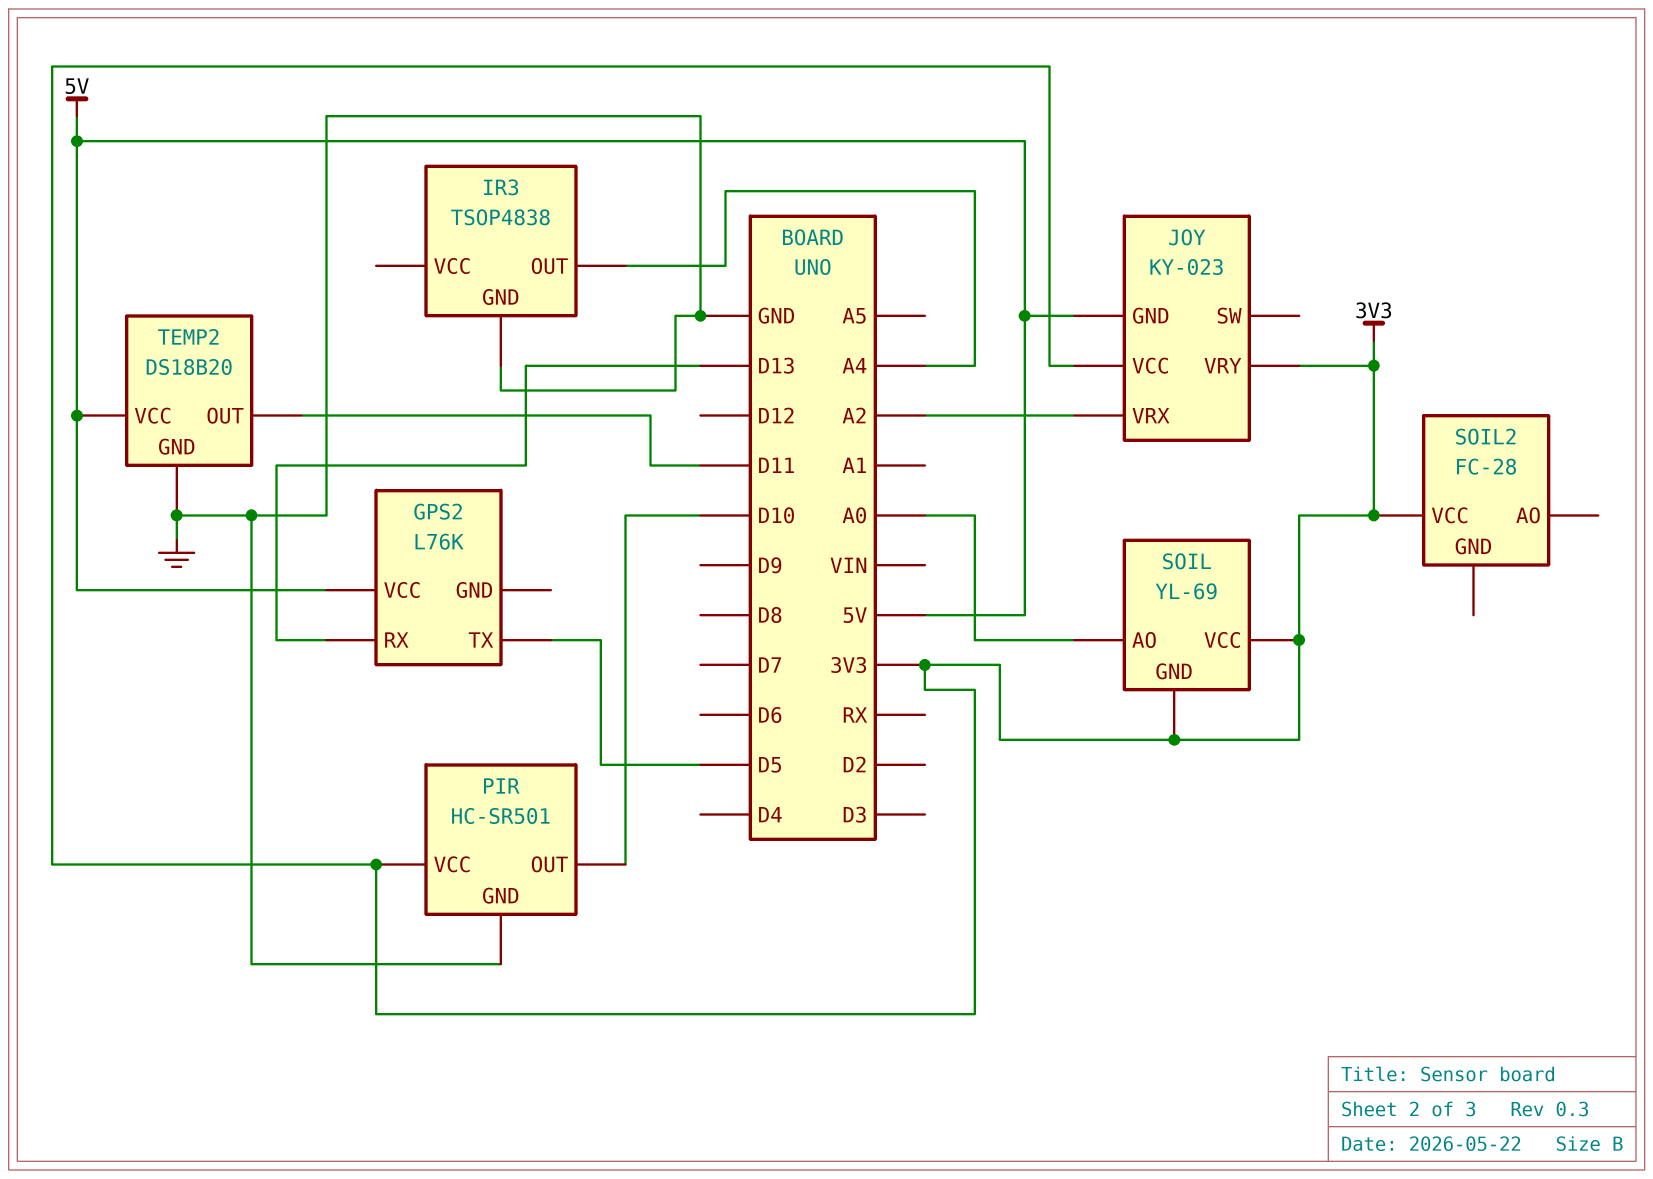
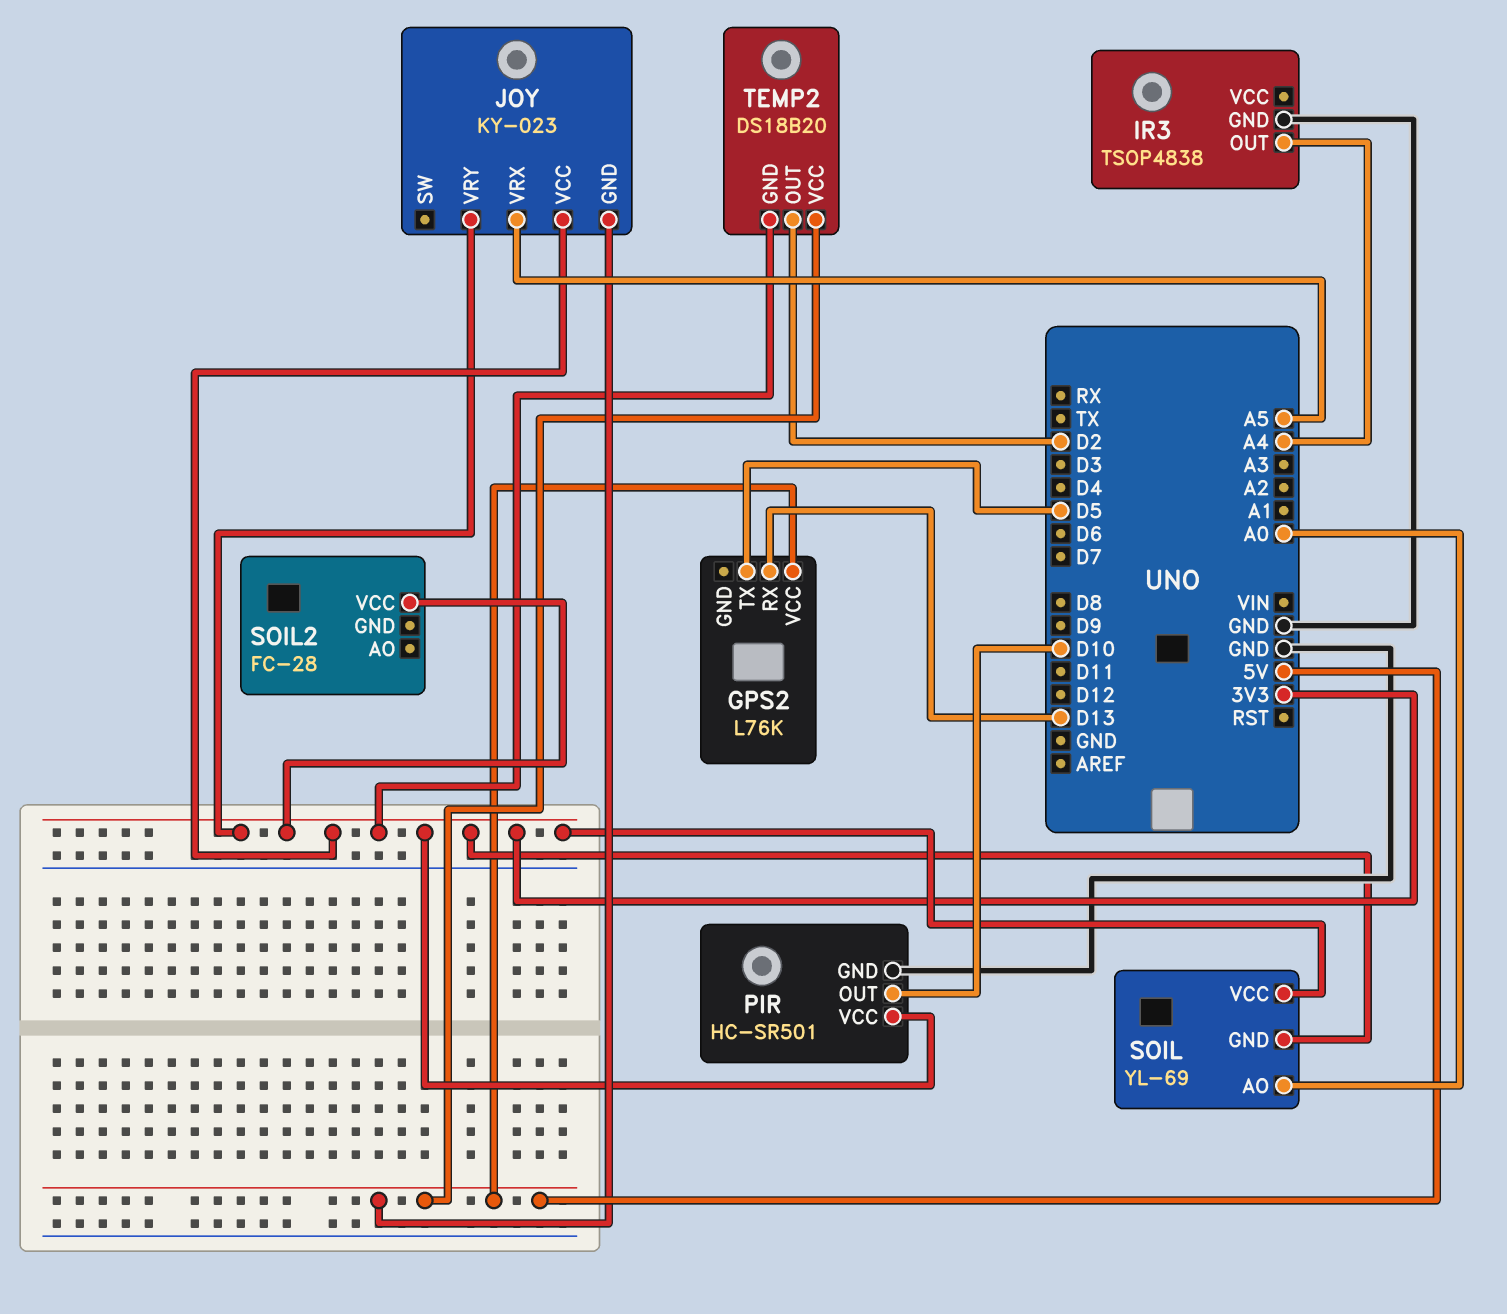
JOY pin VRX: A2 -> A5
TEMP2 pin GND: GND -> 3V3
TEMP2 pin OUT: D11 -> D2

